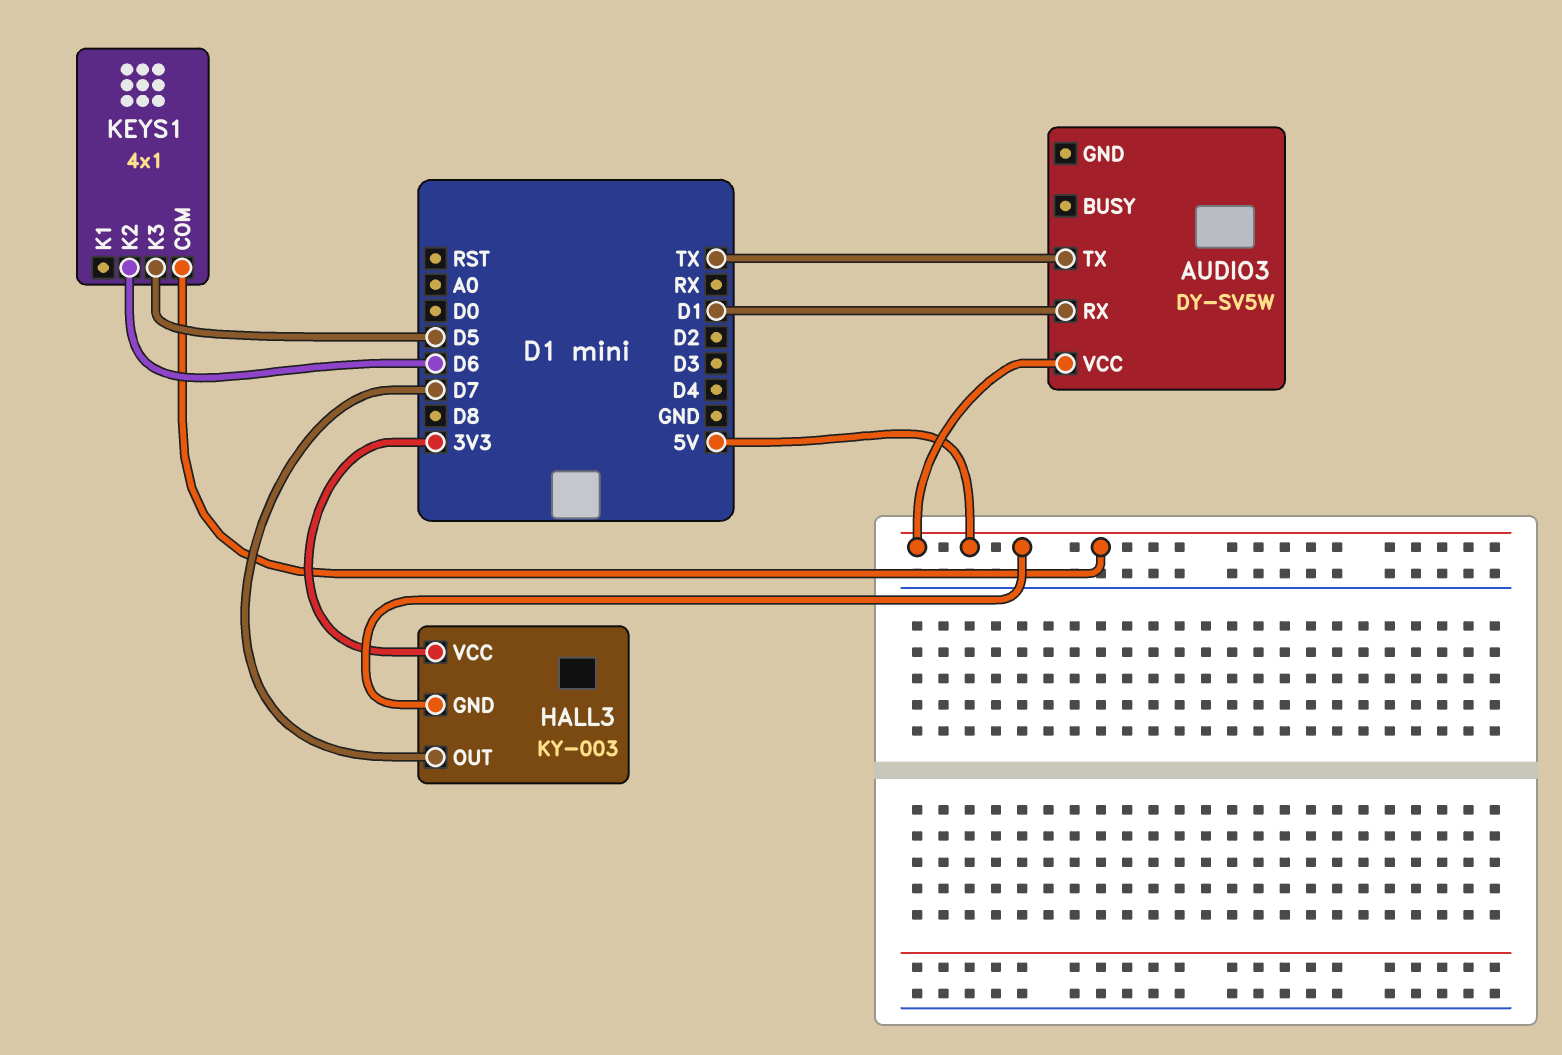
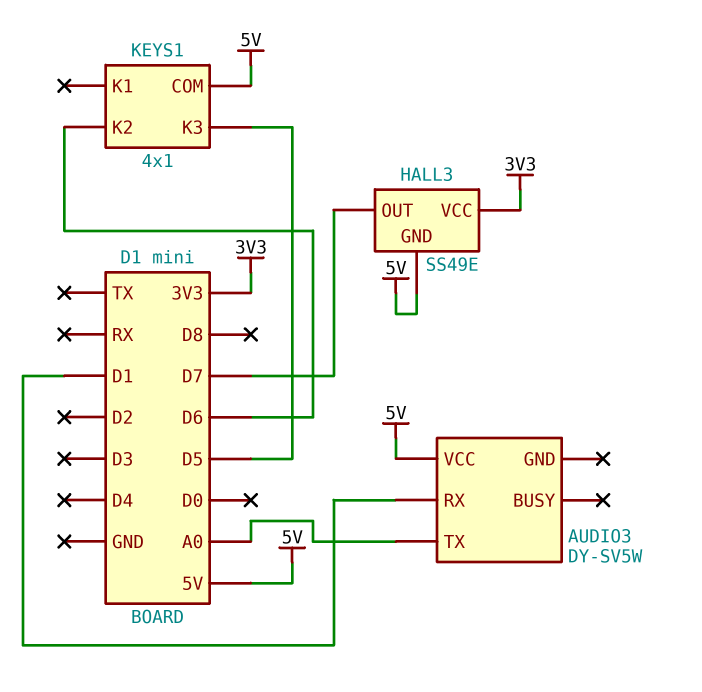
AUDIO3 pin TX: TX -> A0
HALL3: KY-003 -> SS49E

